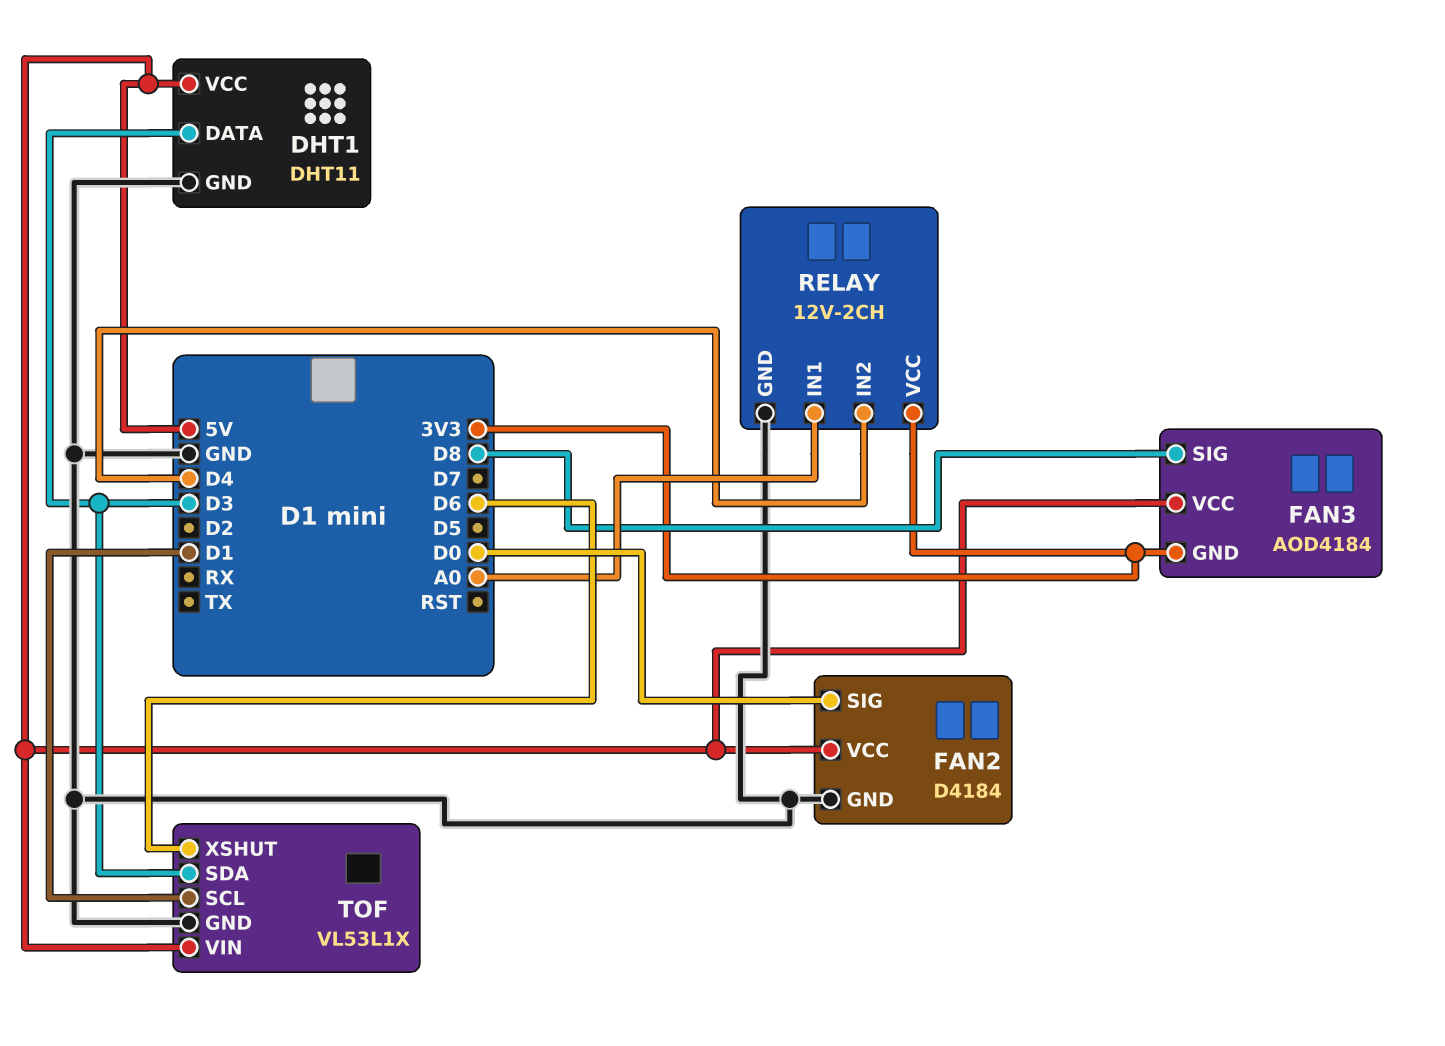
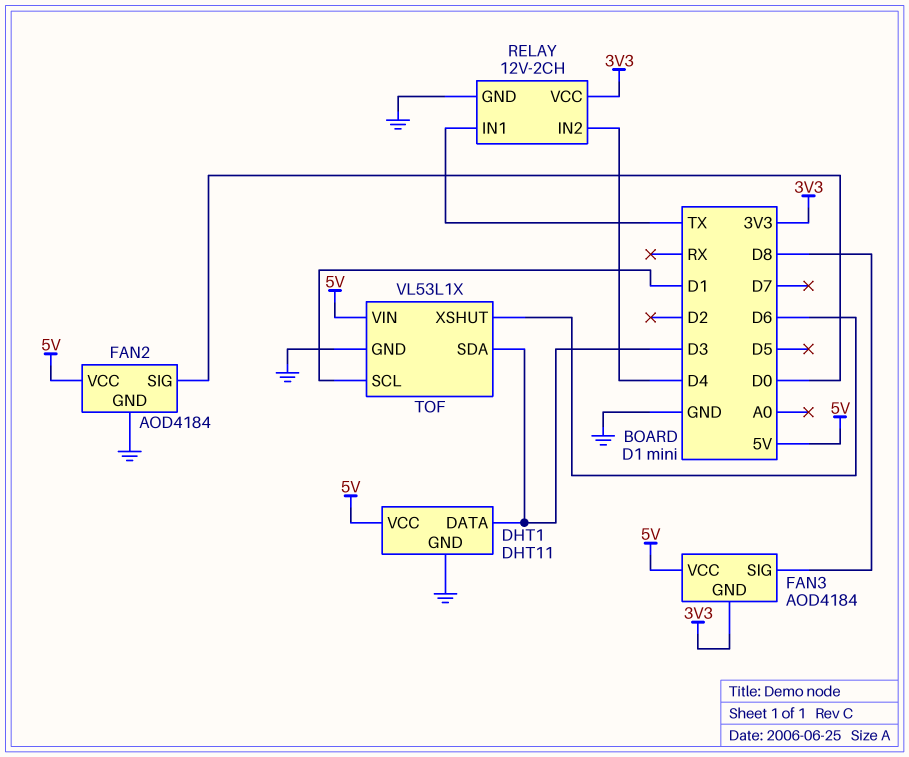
FAN2: D4184 -> AOD4184
RELAY pin IN1: A0 -> TX

